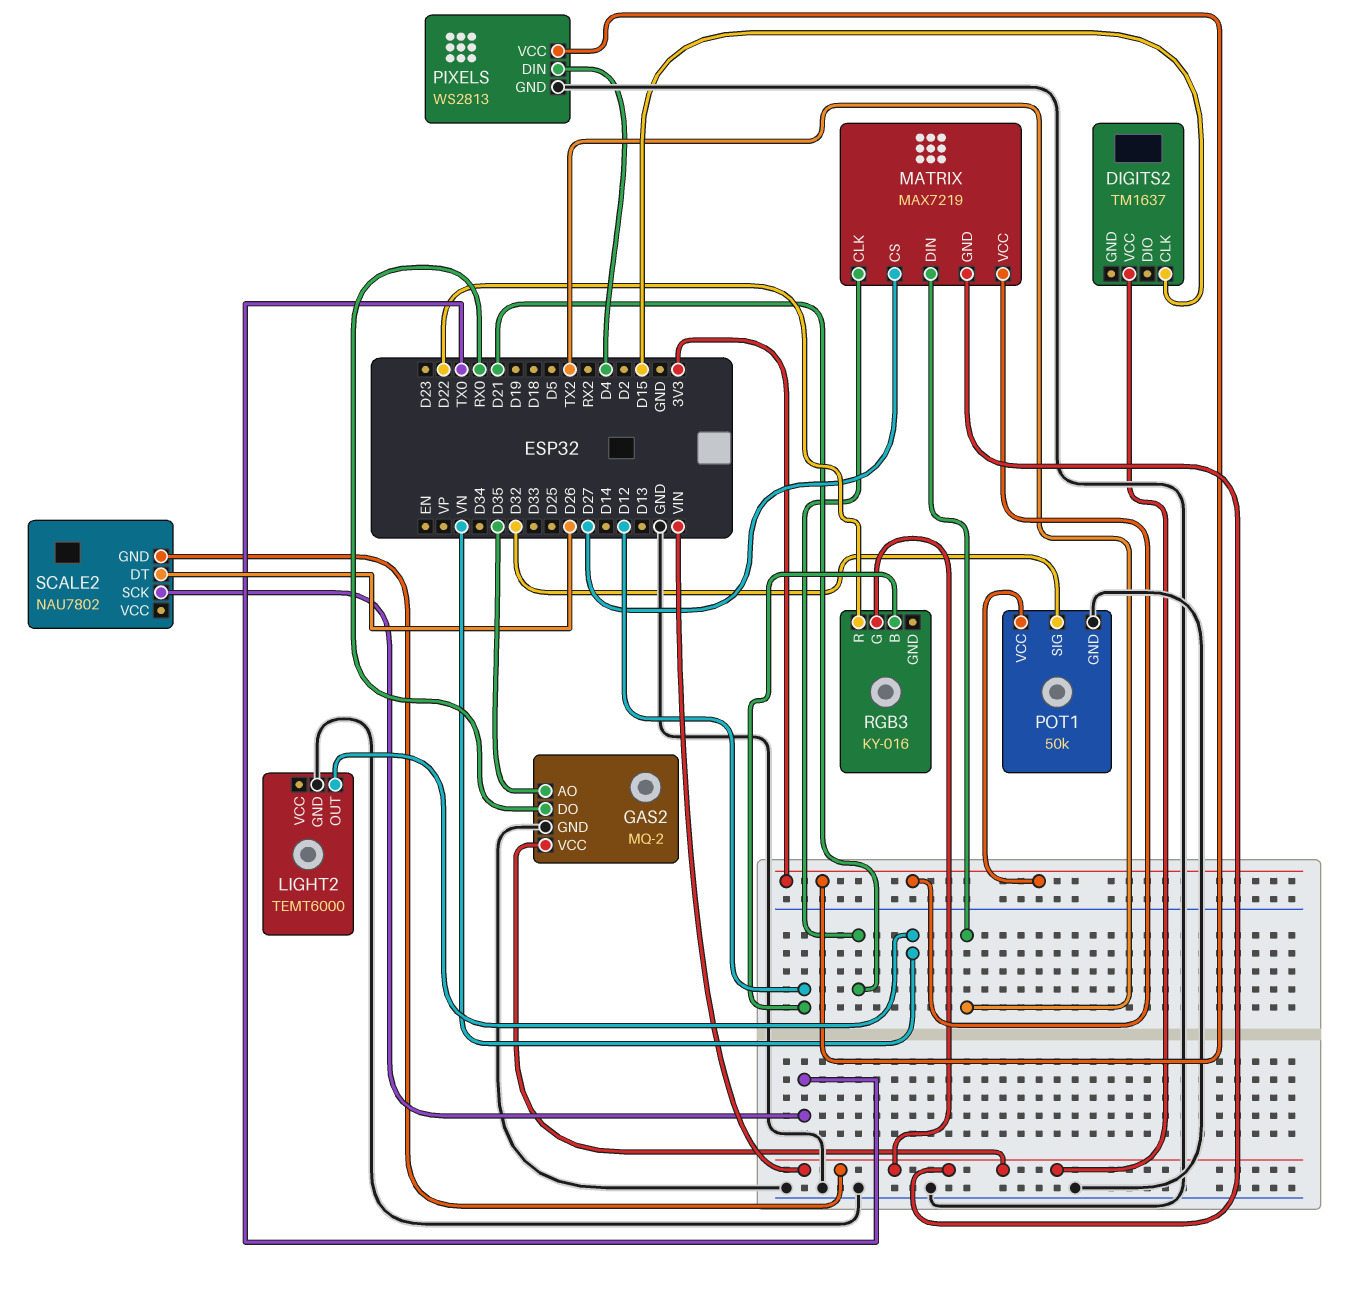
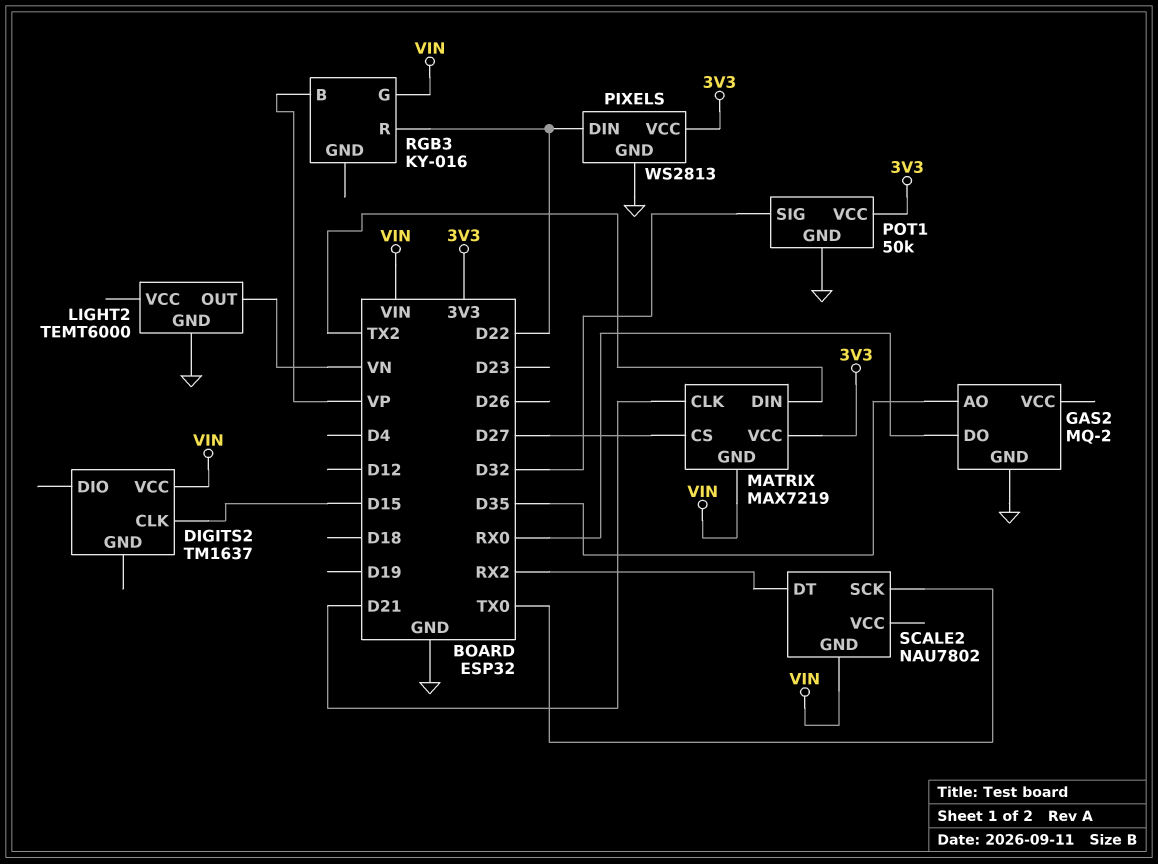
GAS2 pin VCC: VIN -> none
PIXELS pin DIN: D4 -> D22
RGB3 pin B: D12 -> VP
SCALE2 pin DT: D26 -> RX2

